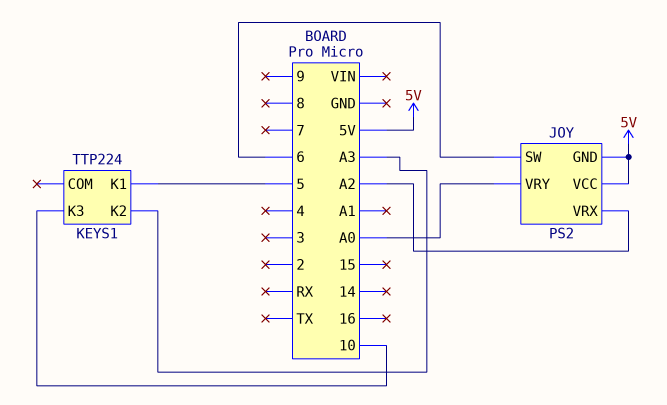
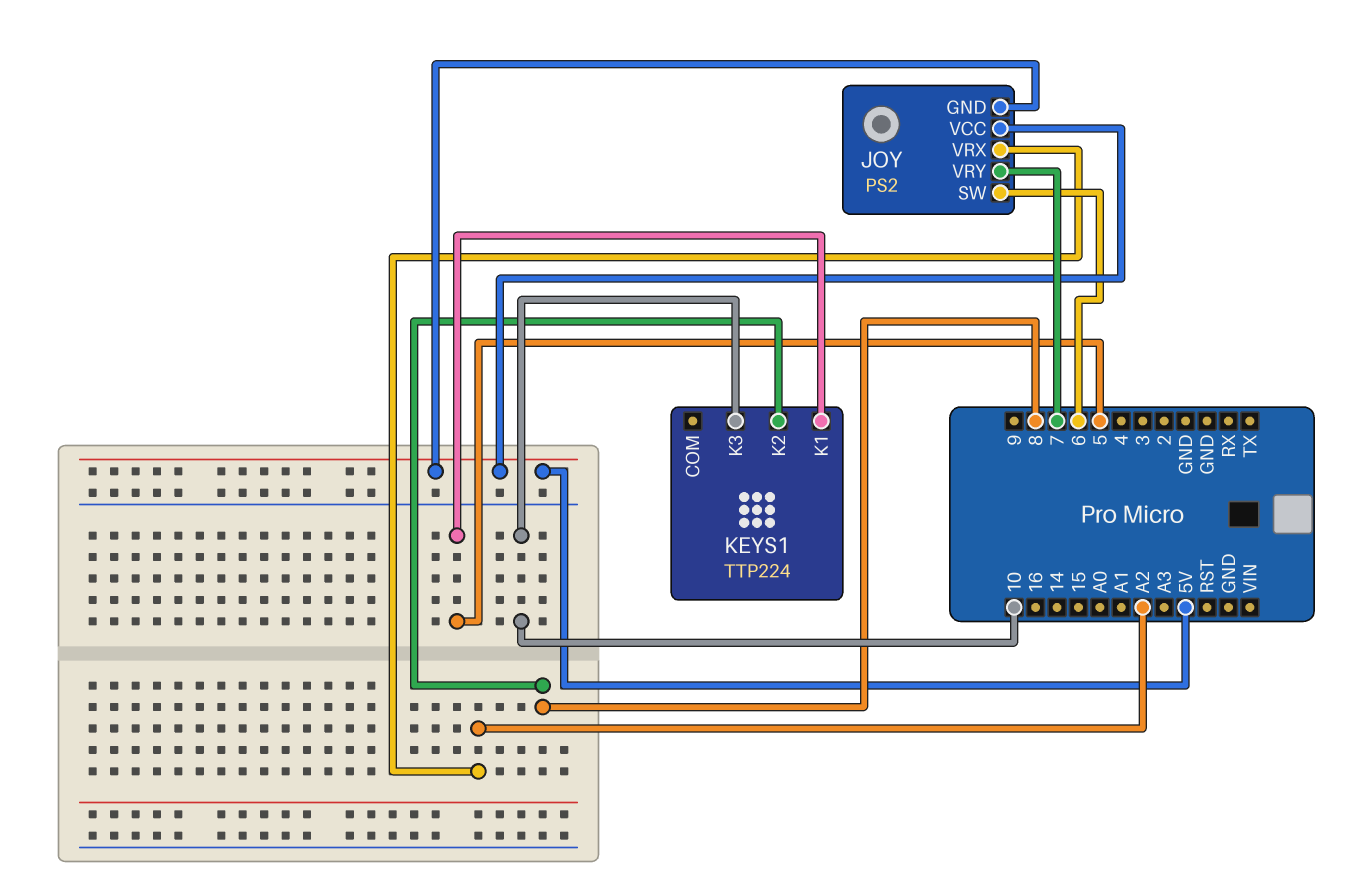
JOY pin VRY: A0 -> 7
KEYS1 pin K2: A3 -> 8

